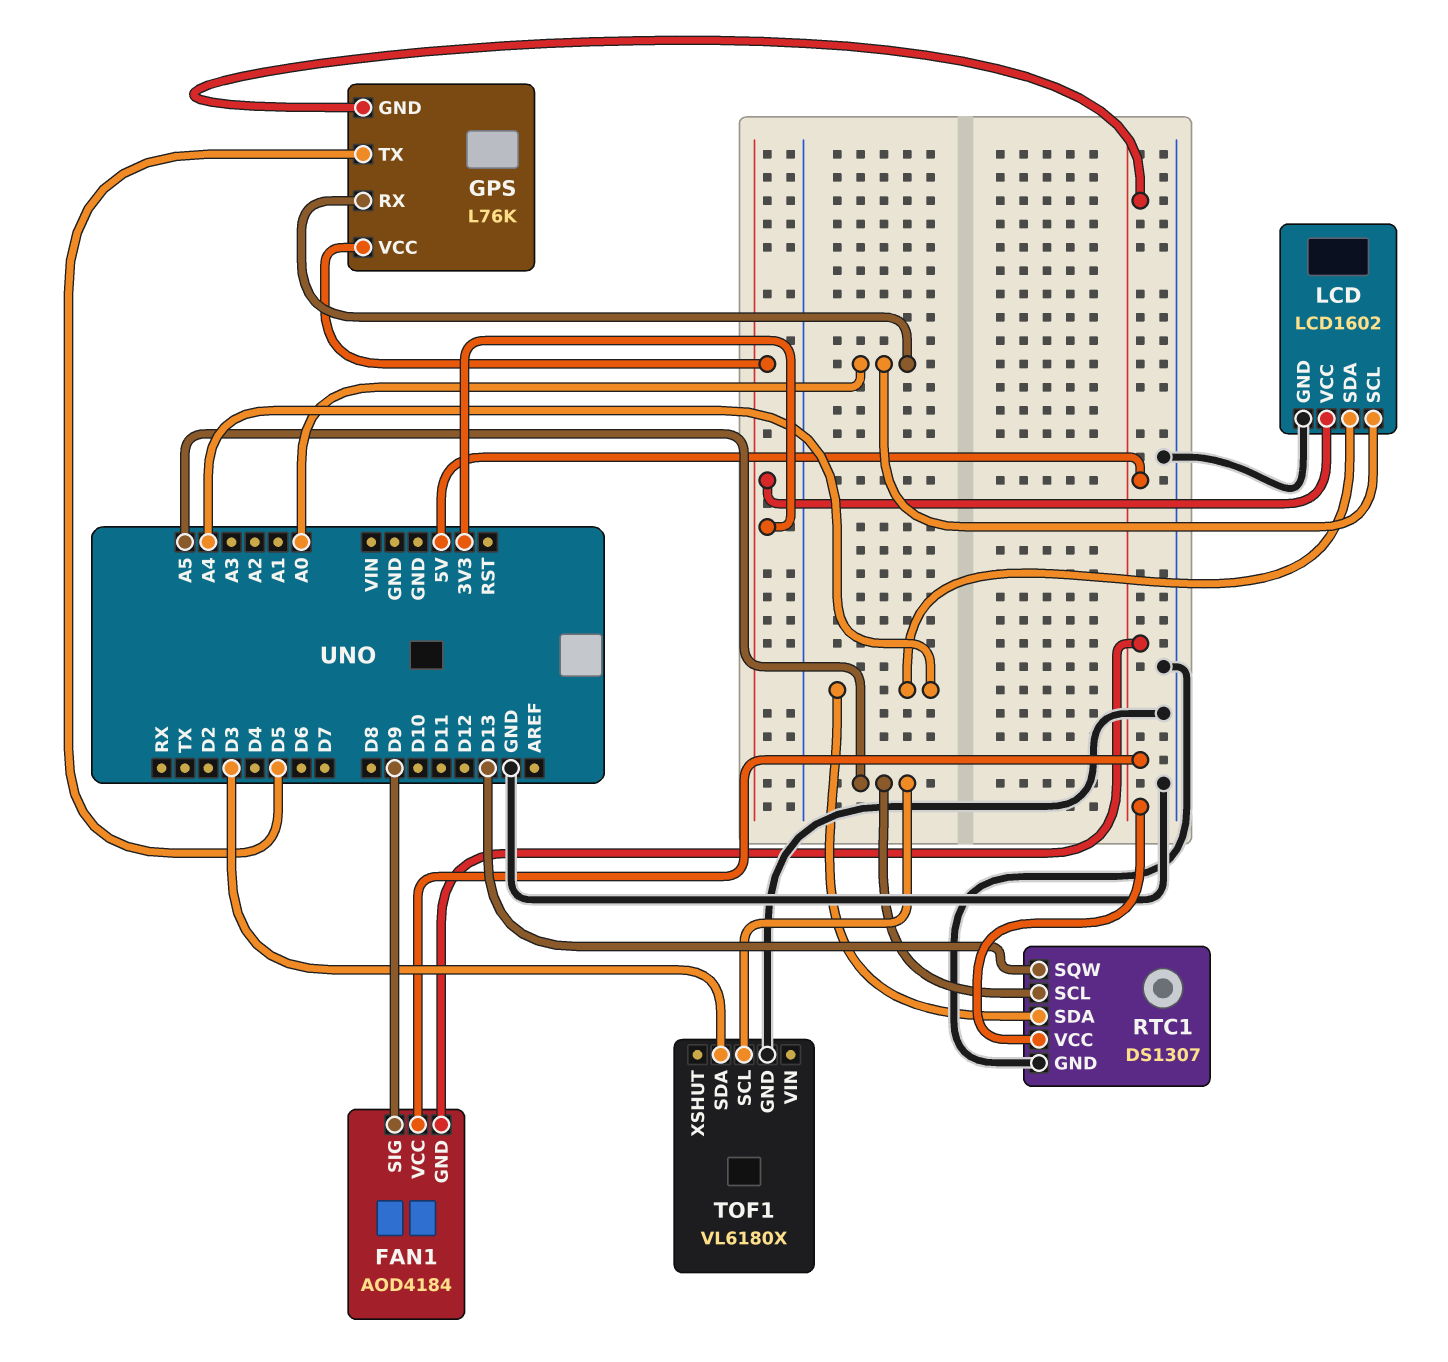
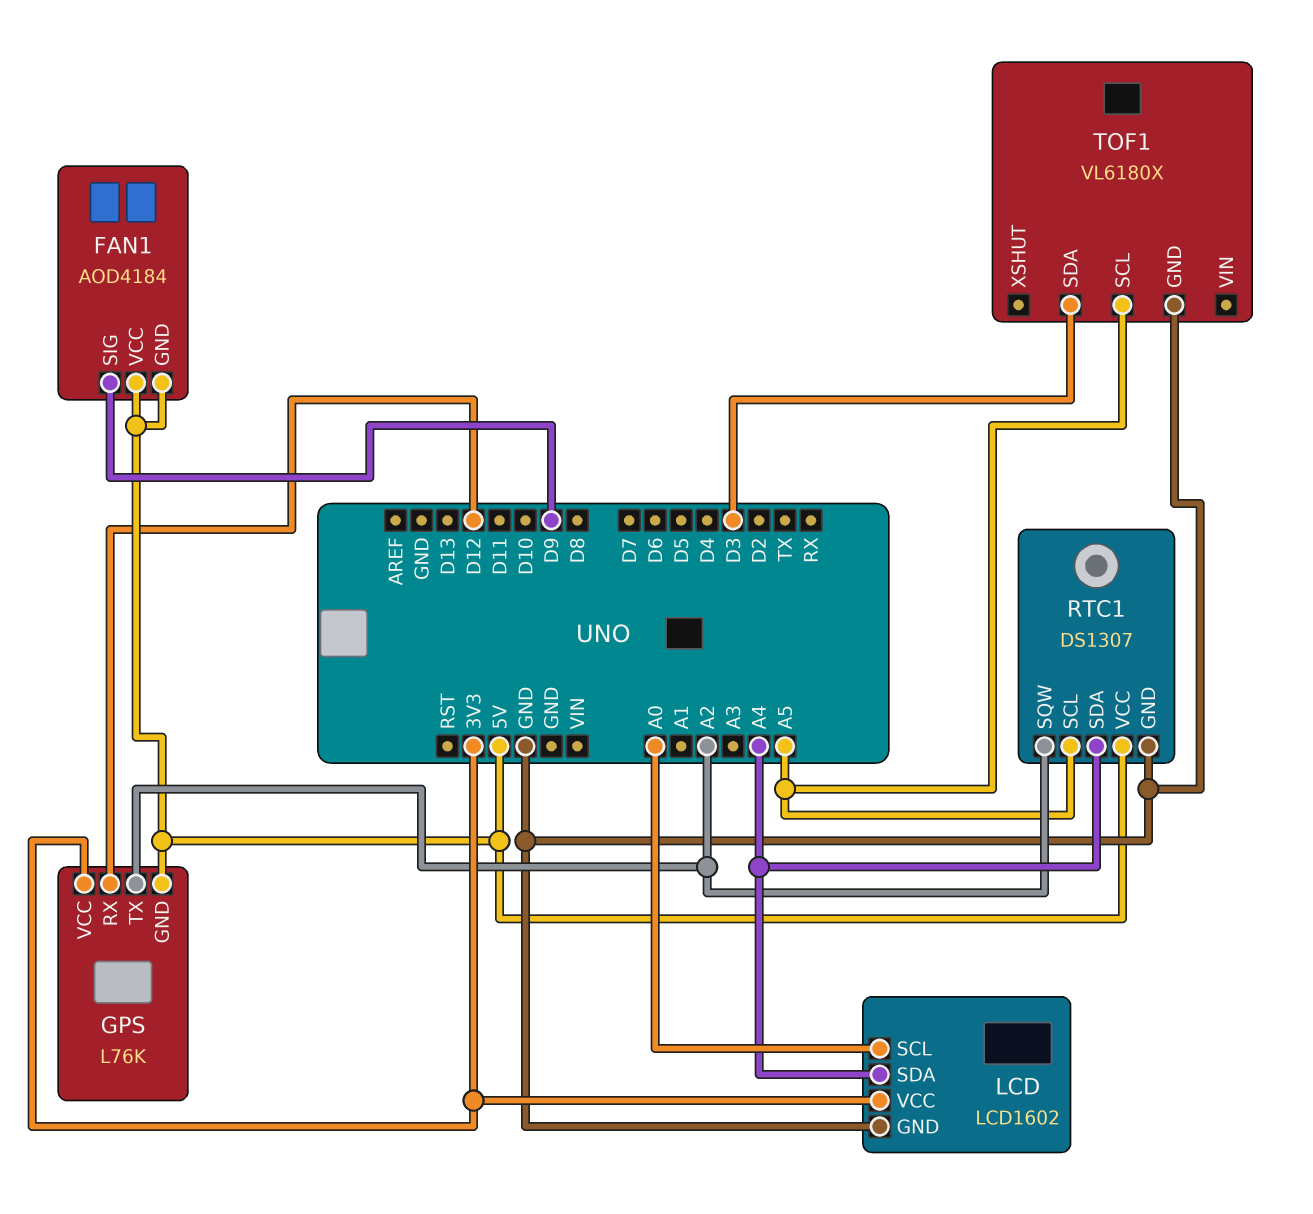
GPS pin RX: A0 -> D12
GPS pin TX: D5 -> A2
RTC1 pin SQW: D13 -> A2

